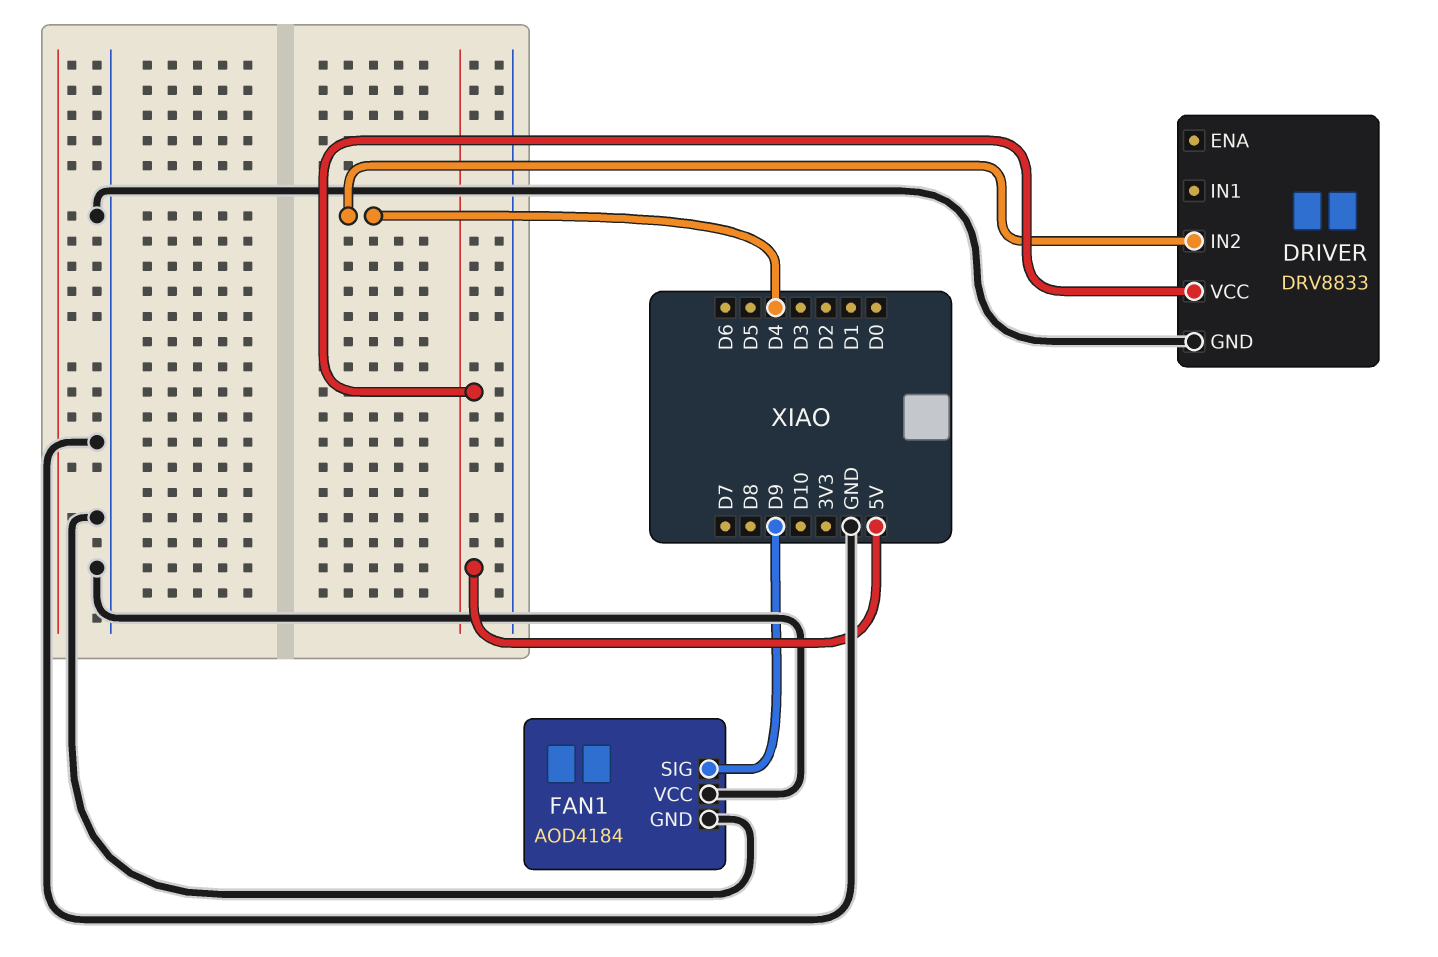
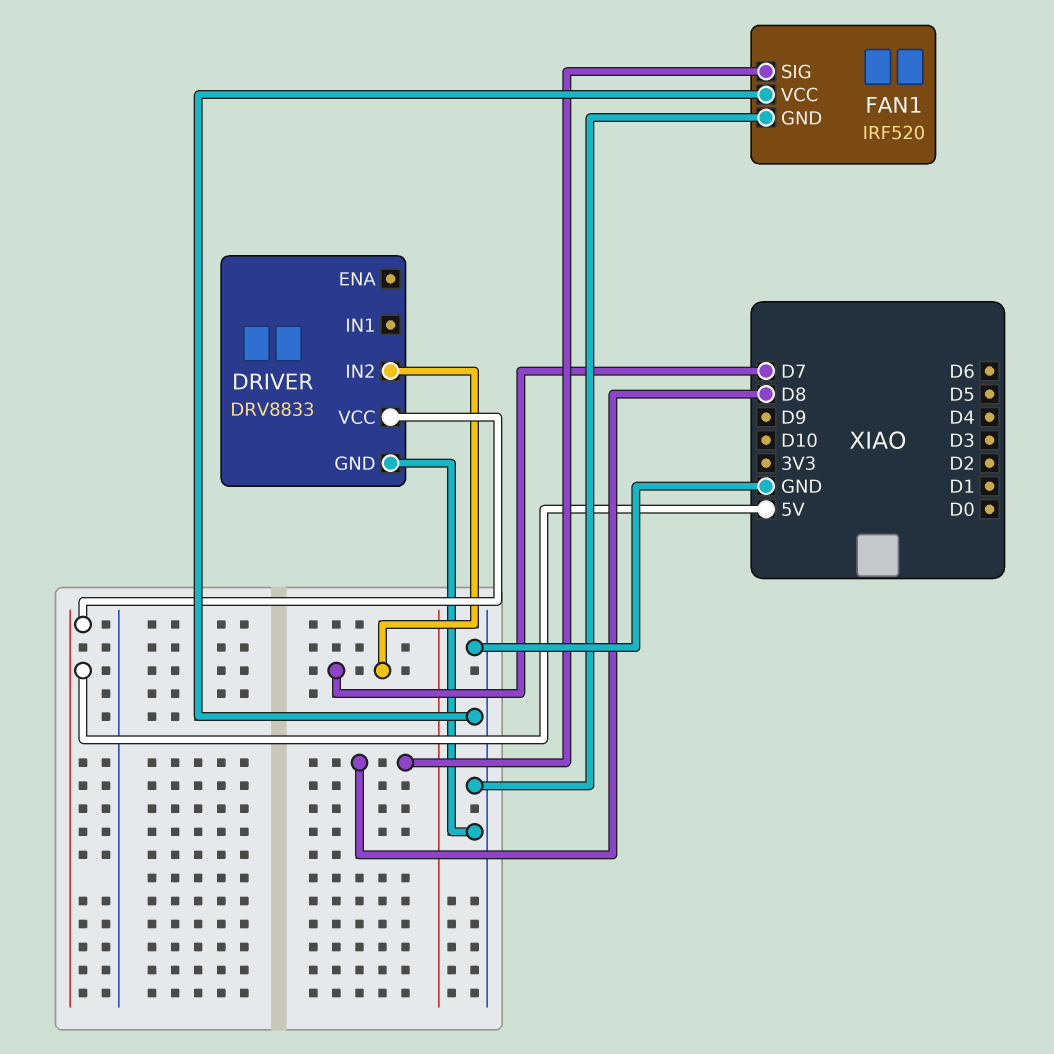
DRIVER pin IN2: D4 -> D7
FAN1: AOD4184 -> IRF520
FAN1 pin SIG: D9 -> D8

